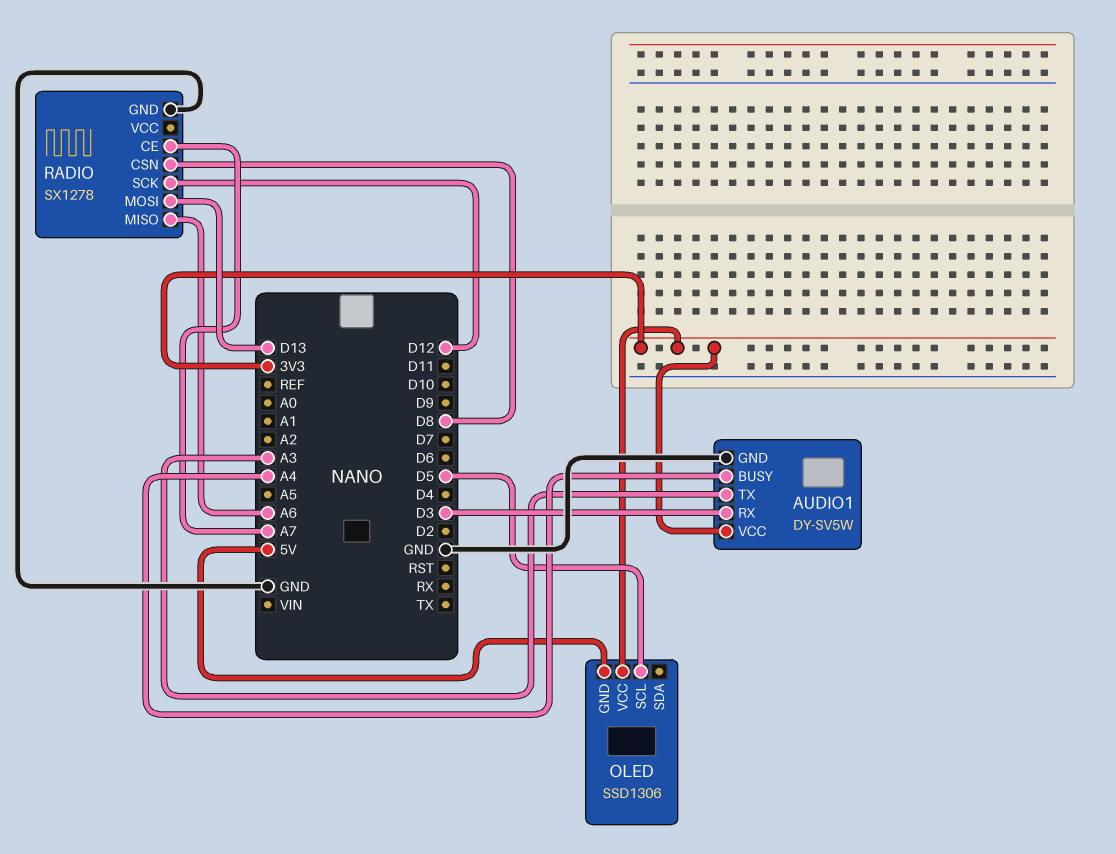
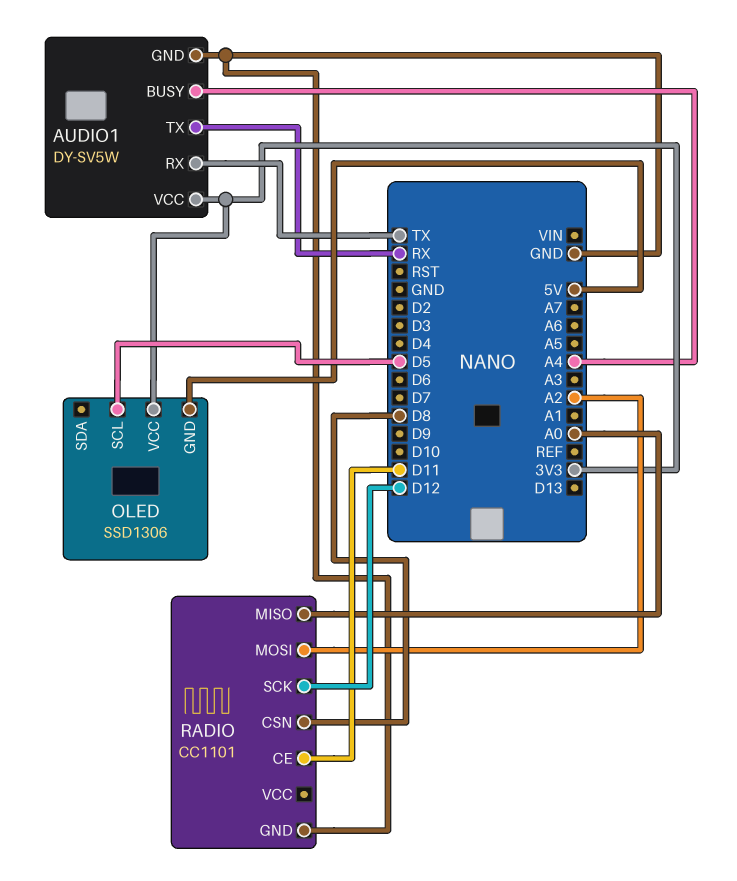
AUDIO1 pin RX: D3 -> TX
AUDIO1 pin TX: A3 -> RX
RADIO: SX1278 -> CC1101
RADIO pin CE: A7 -> D11
RADIO pin MISO: A6 -> A0
RADIO pin MOSI: D13 -> A2

